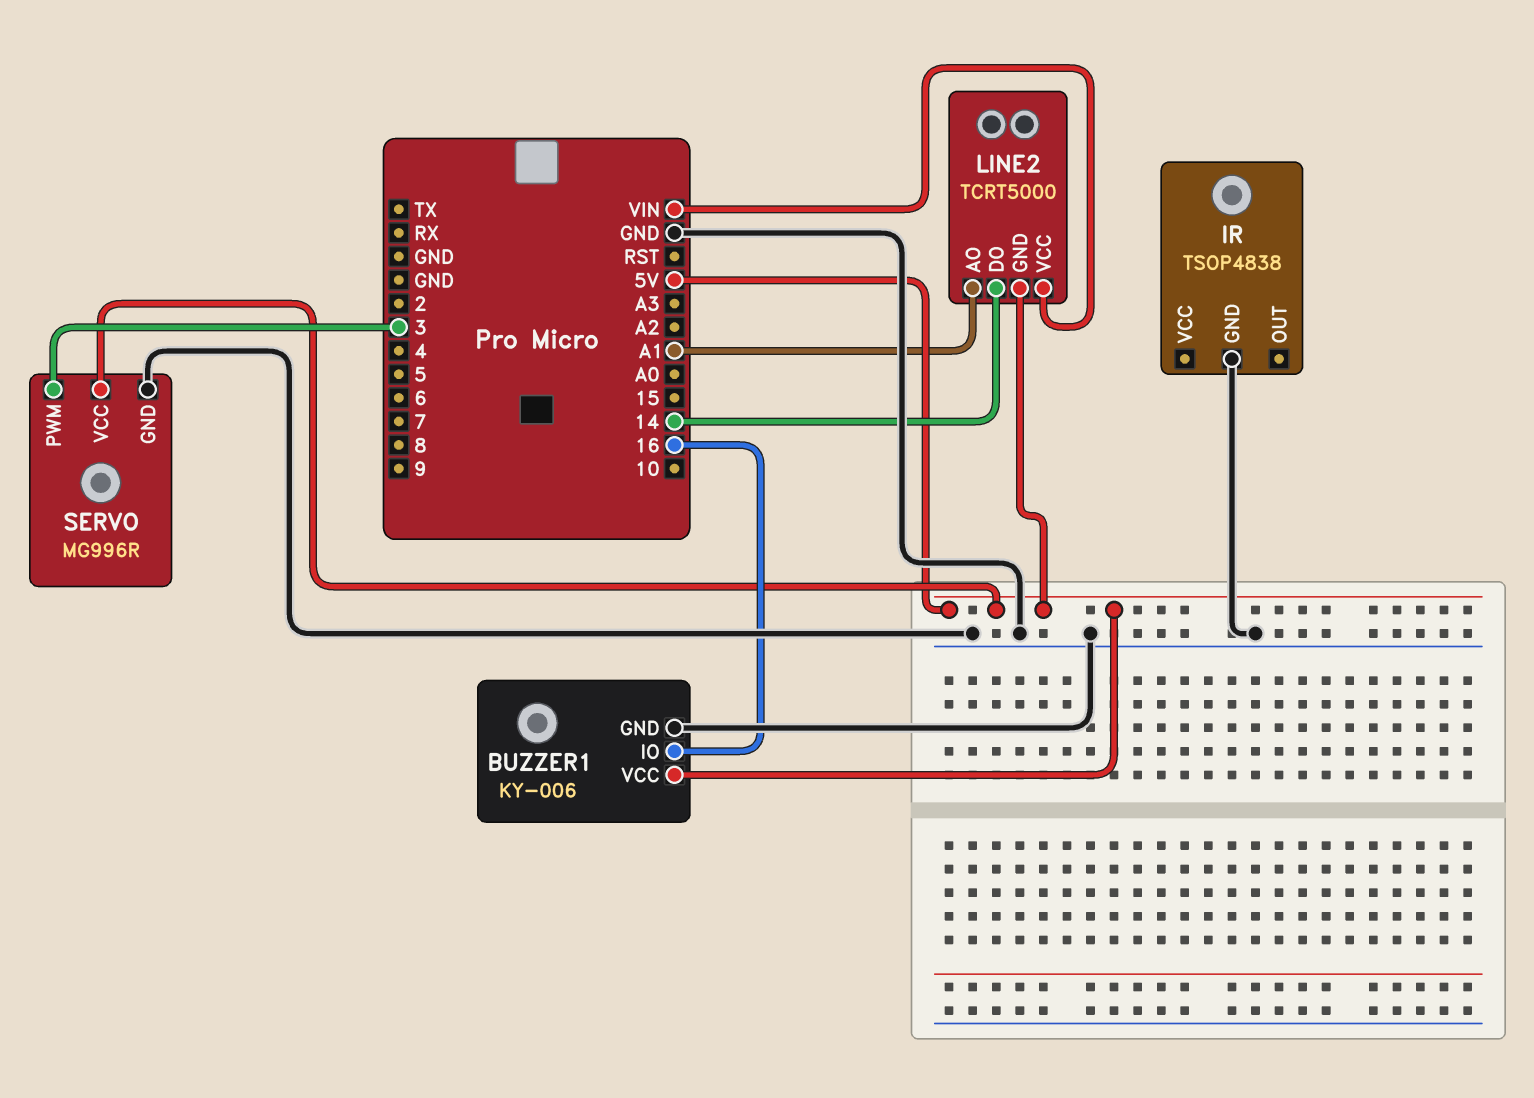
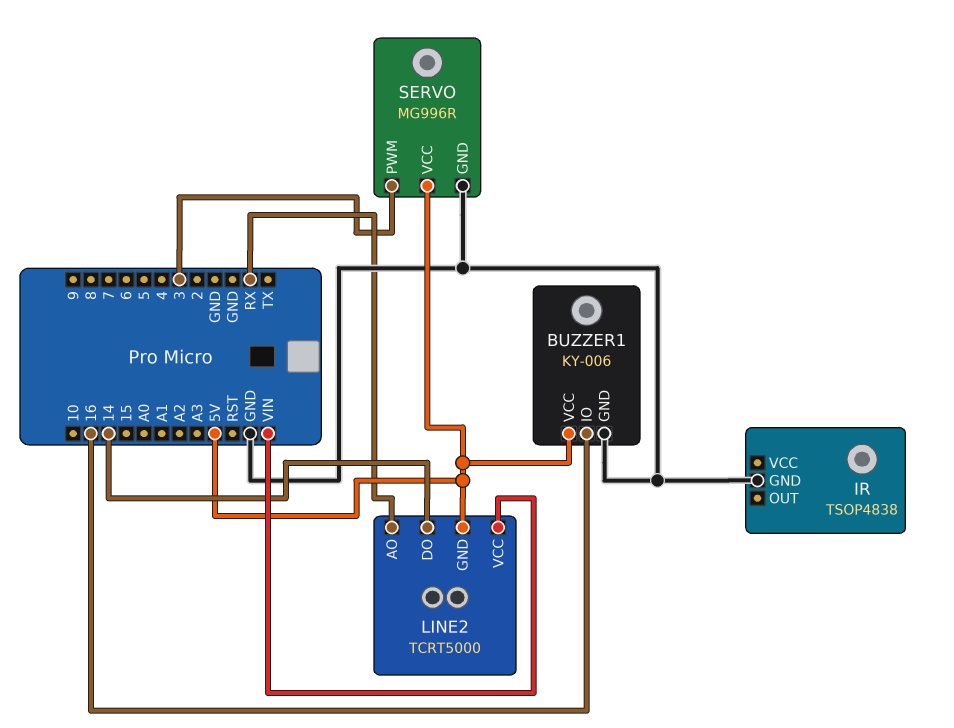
LINE2 pin AO: A1 -> RX

